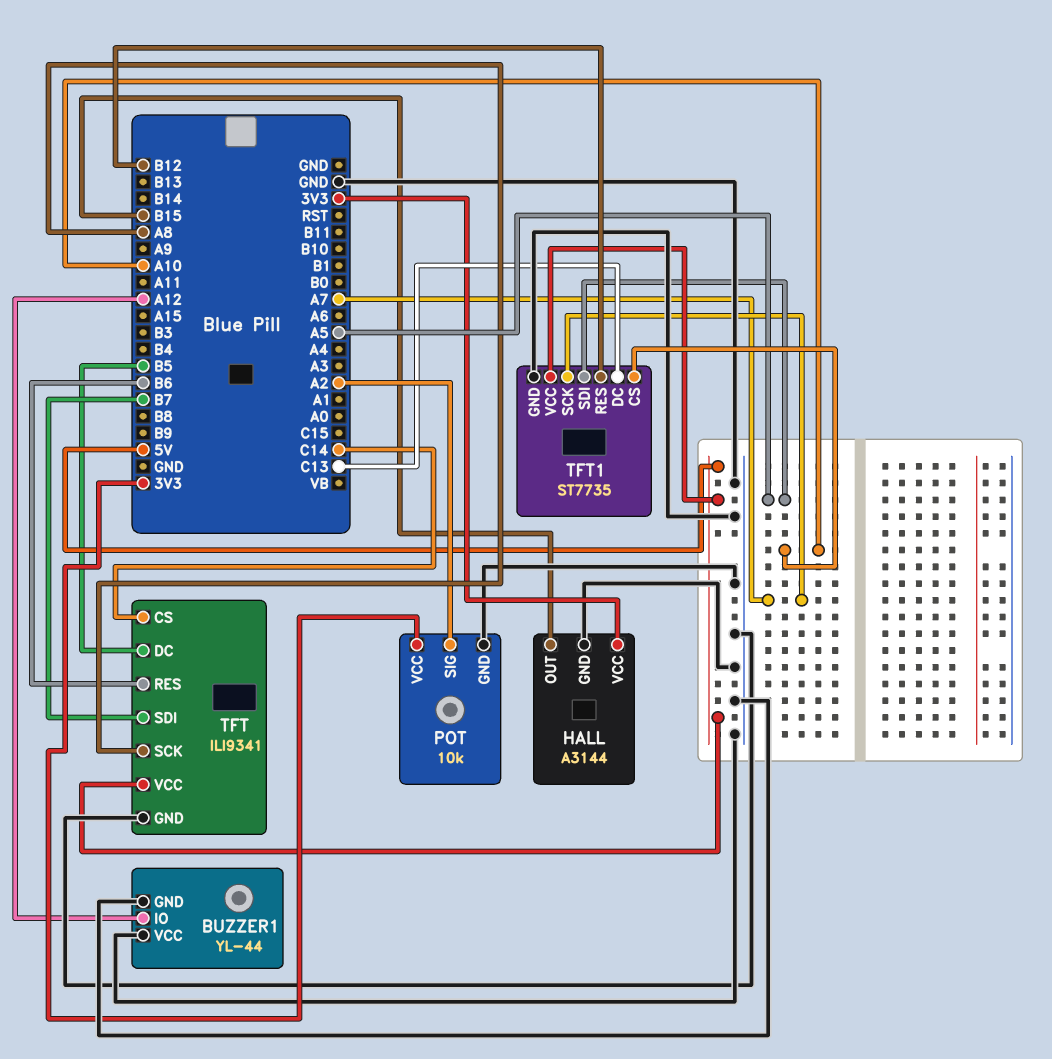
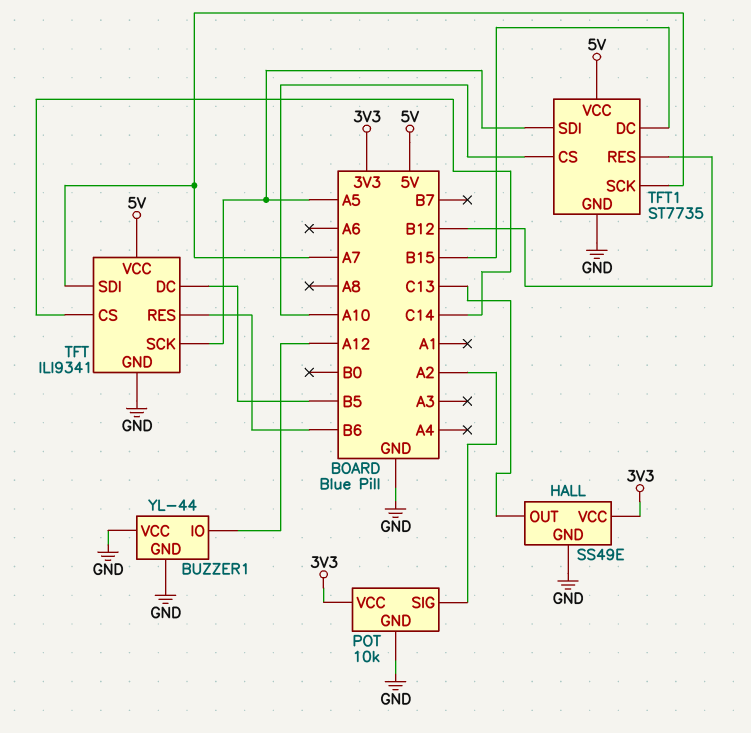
HALL: A3144 -> SS49E
HALL pin OUT: B15 -> C13
TFT pin SCK: A8 -> A5
TFT pin SDI: B7 -> A7
TFT1 pin DC: C13 -> B15

